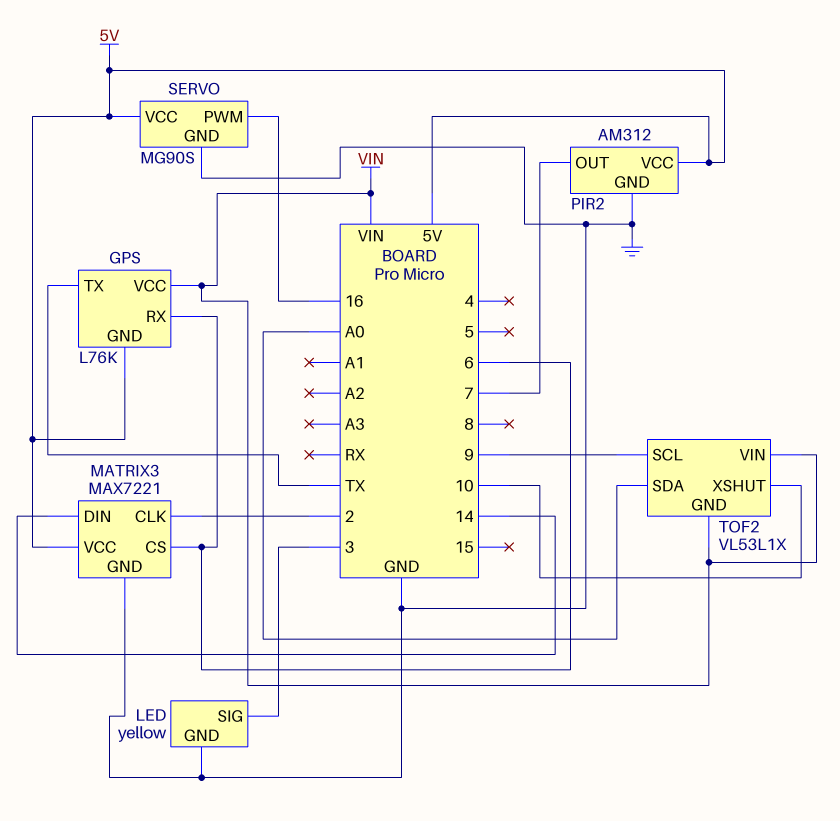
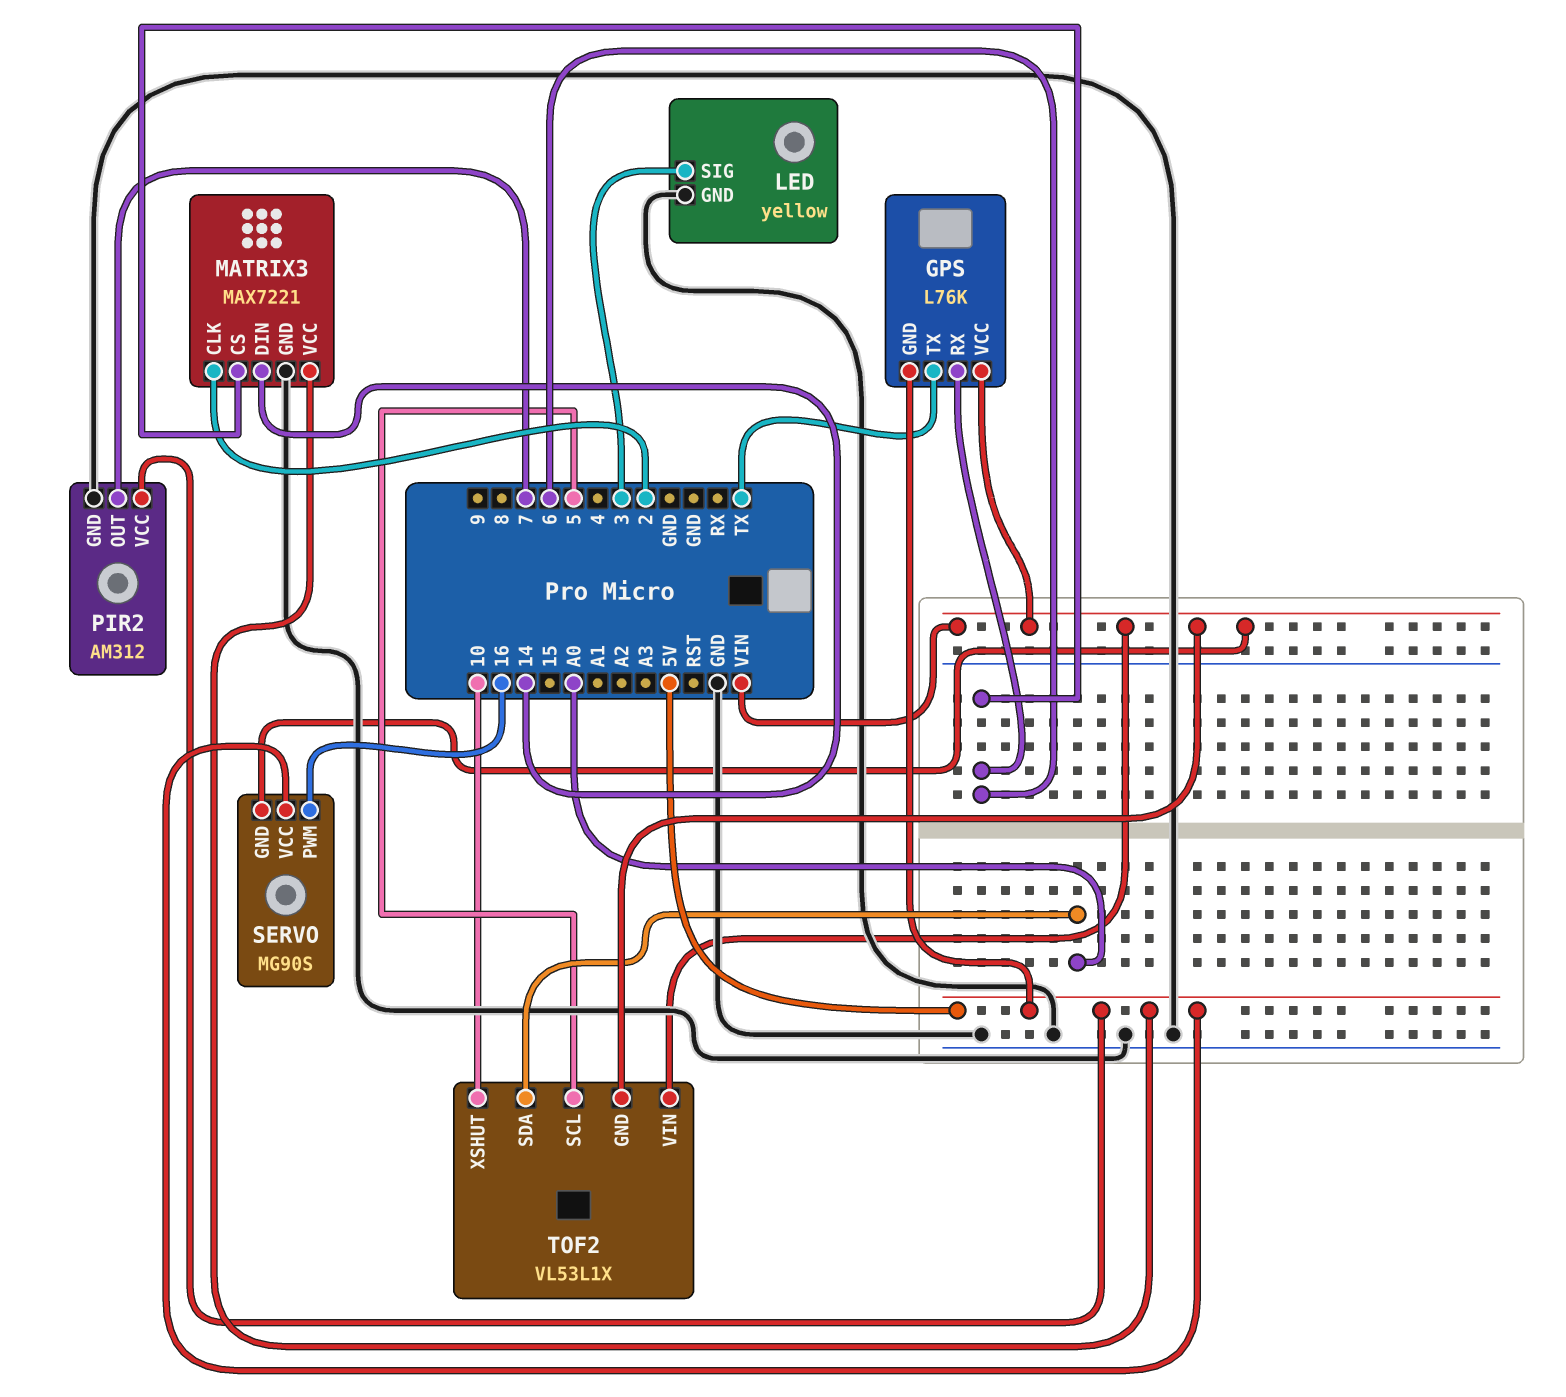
SERVO pin GND: GND -> VIN
TOF2 pin SCL: 9 -> 5

